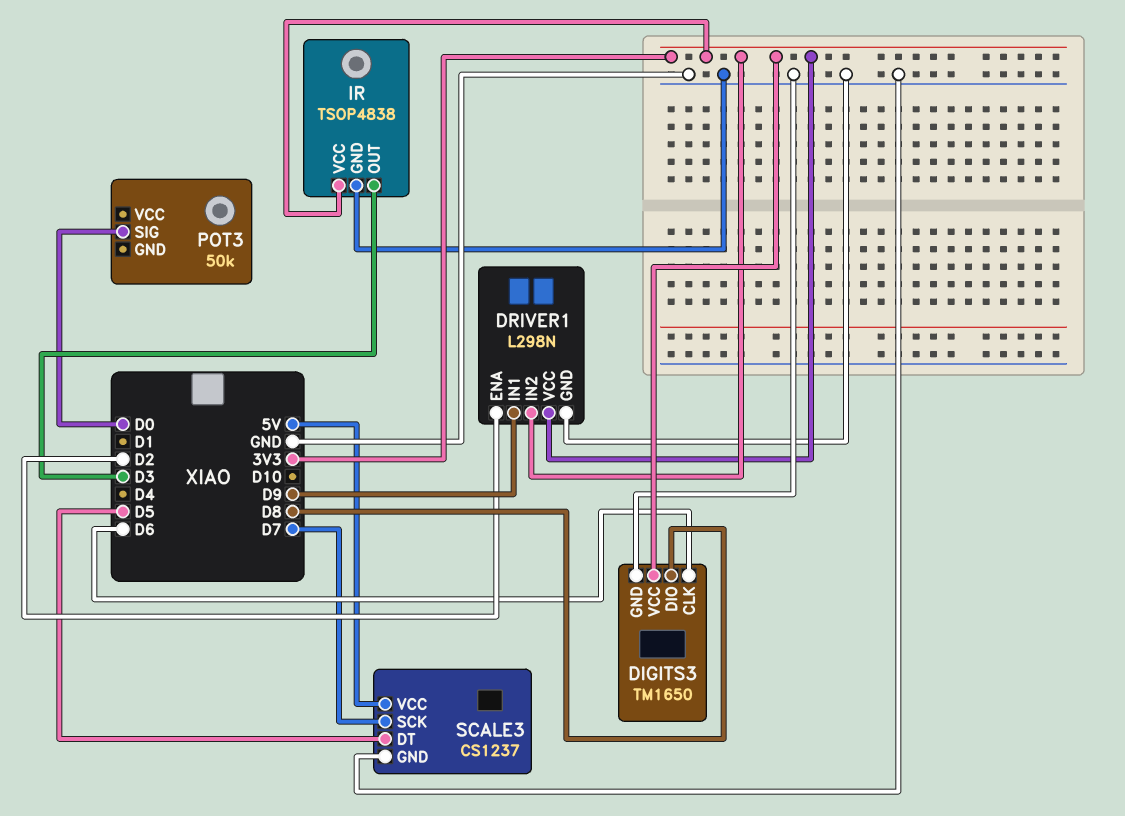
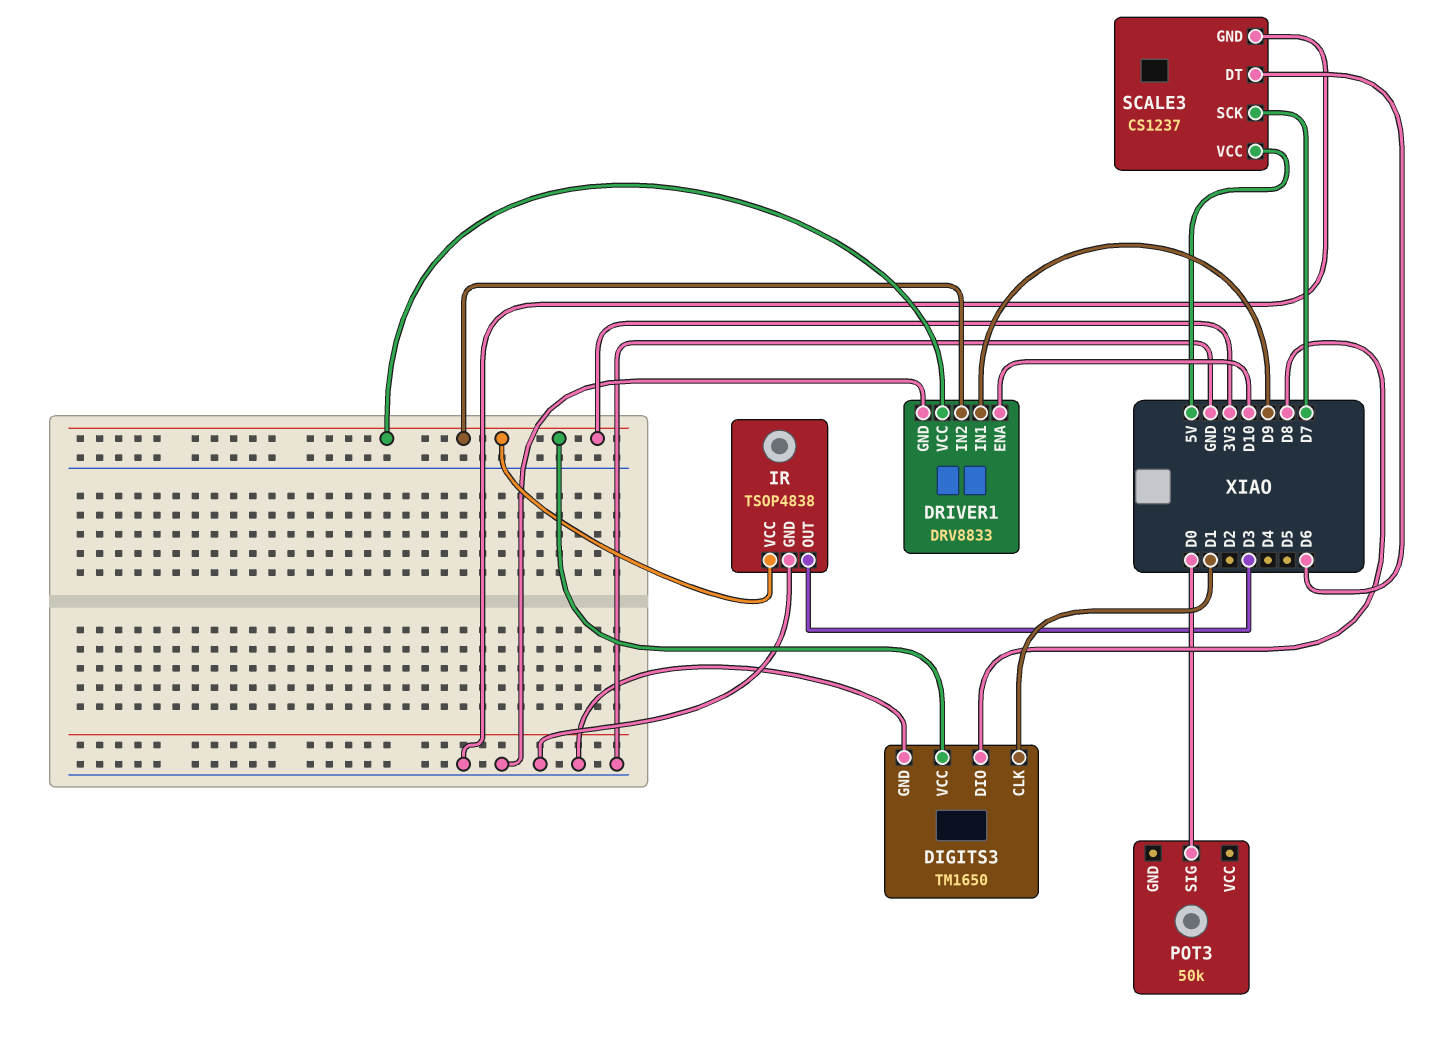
DIGITS3 pin CLK: D6 -> D1
DRIVER1: L298N -> DRV8833
DRIVER1 pin ENA: D2 -> D10
SCALE3 pin DT: D5 -> D6

